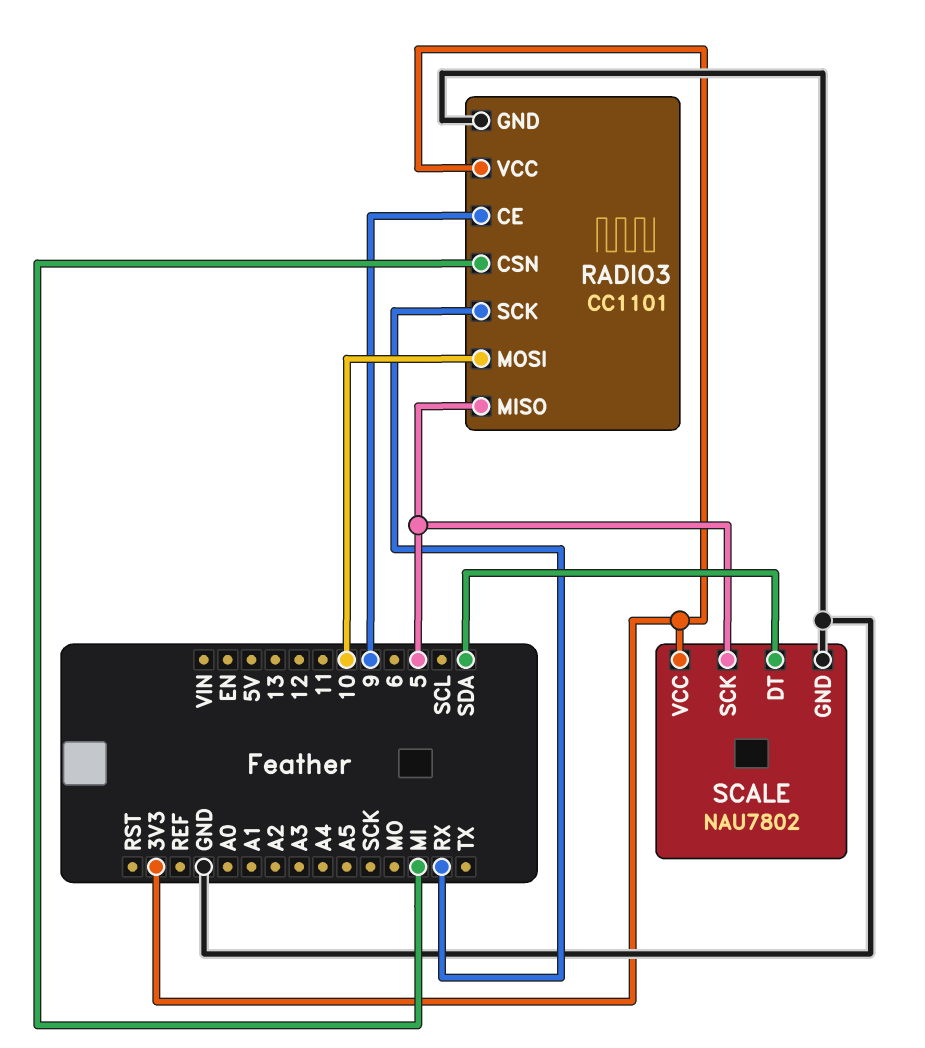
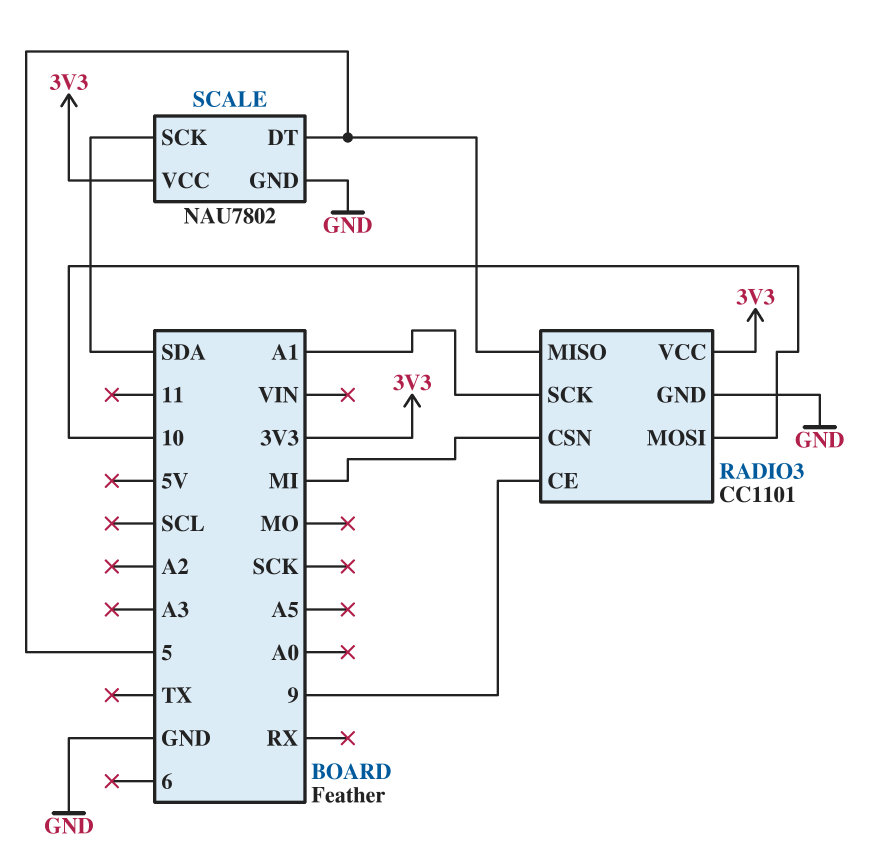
RADIO3 pin SCK: RX -> A1
SCALE pin DT: SDA -> 5
SCALE pin SCK: 5 -> SDA

